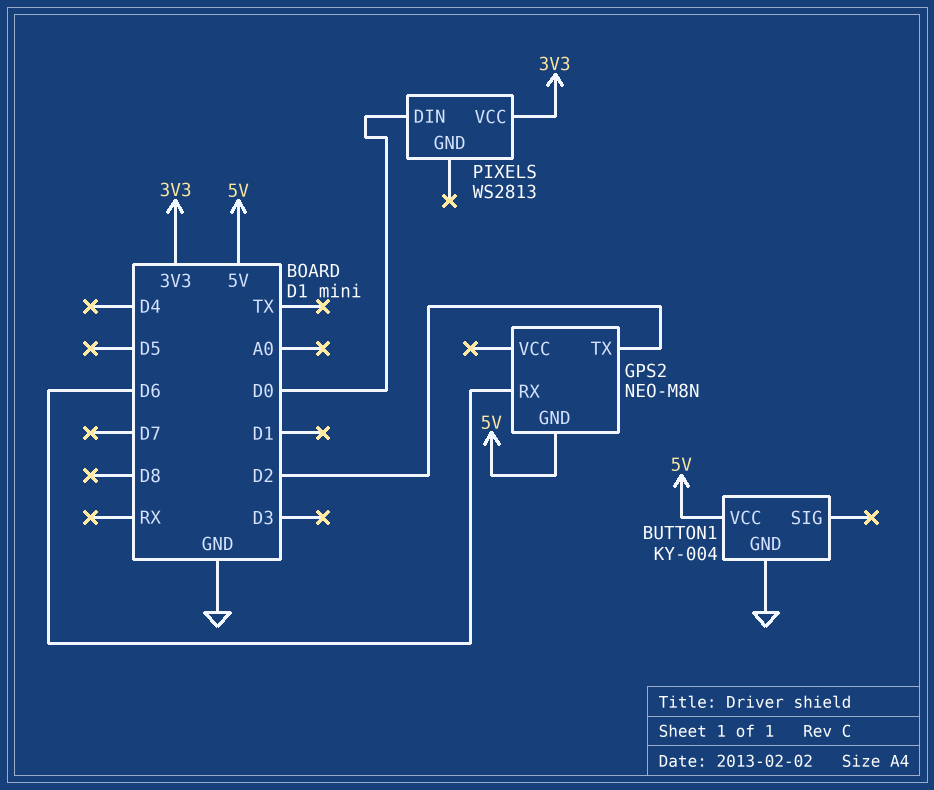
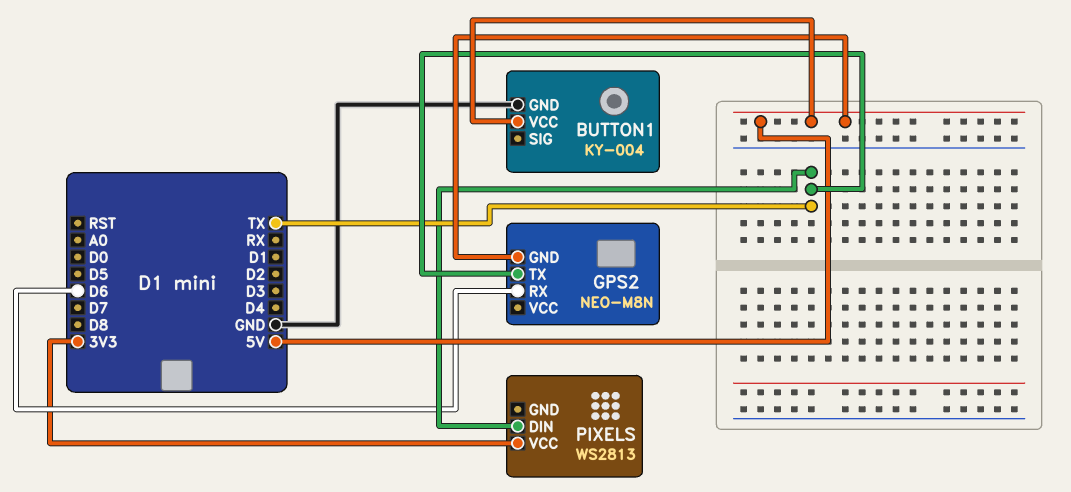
GPS2 pin TX: D2 -> TX
PIXELS pin DIN: D0 -> TX

